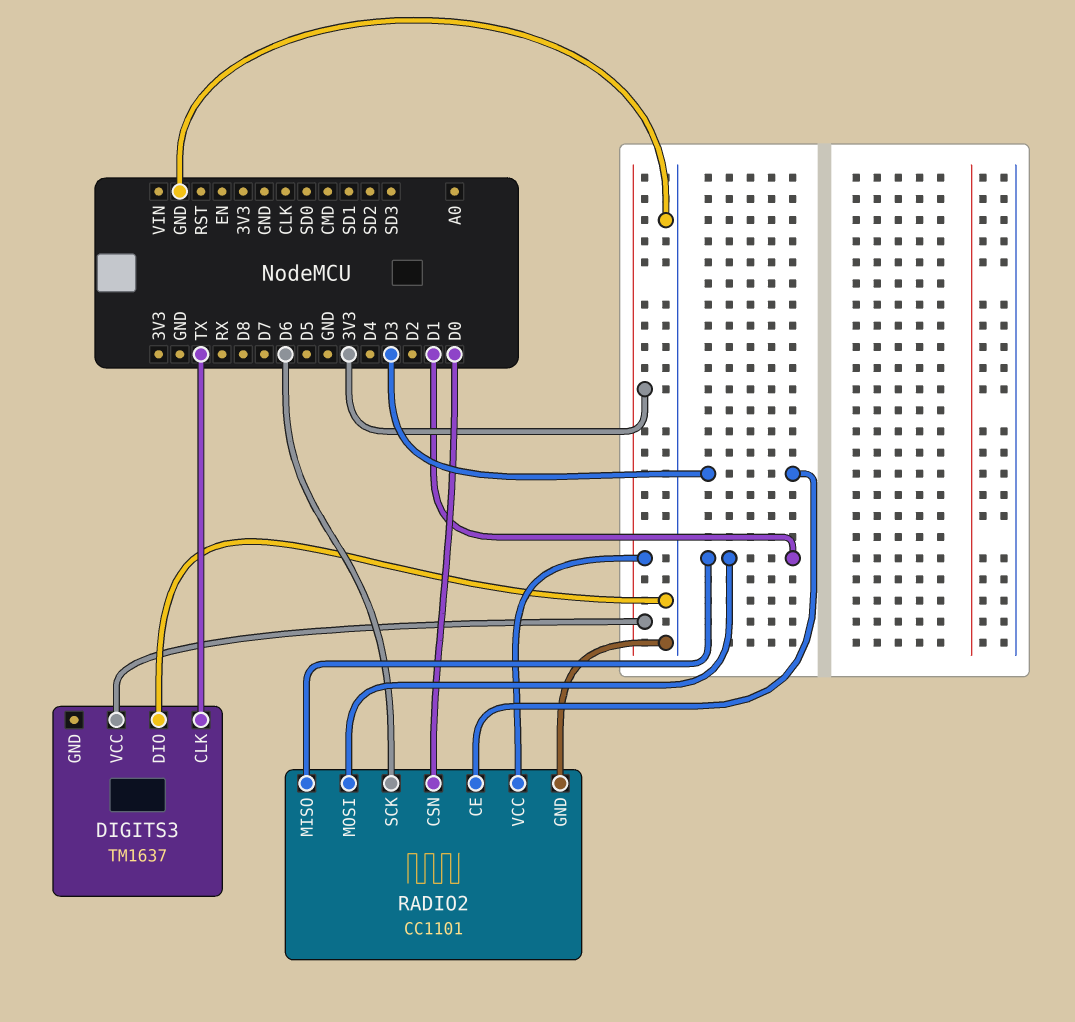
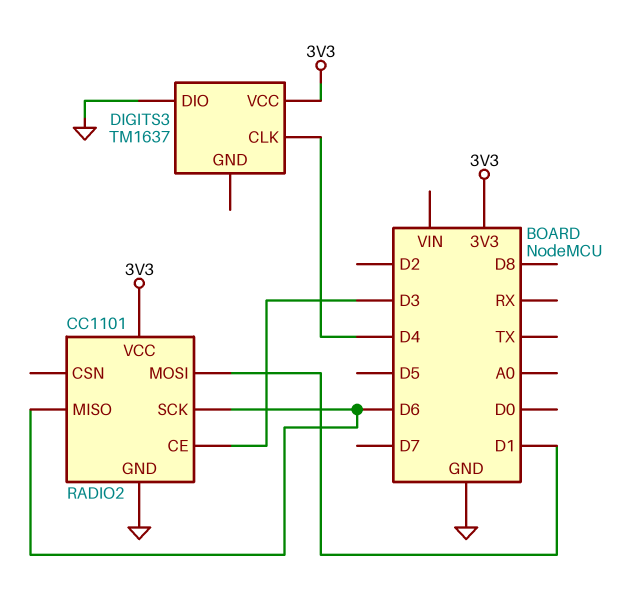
DIGITS3 pin CLK: TX -> D4
RADIO2 pin CSN: D0 -> none
RADIO2 pin MISO: D1 -> D6

